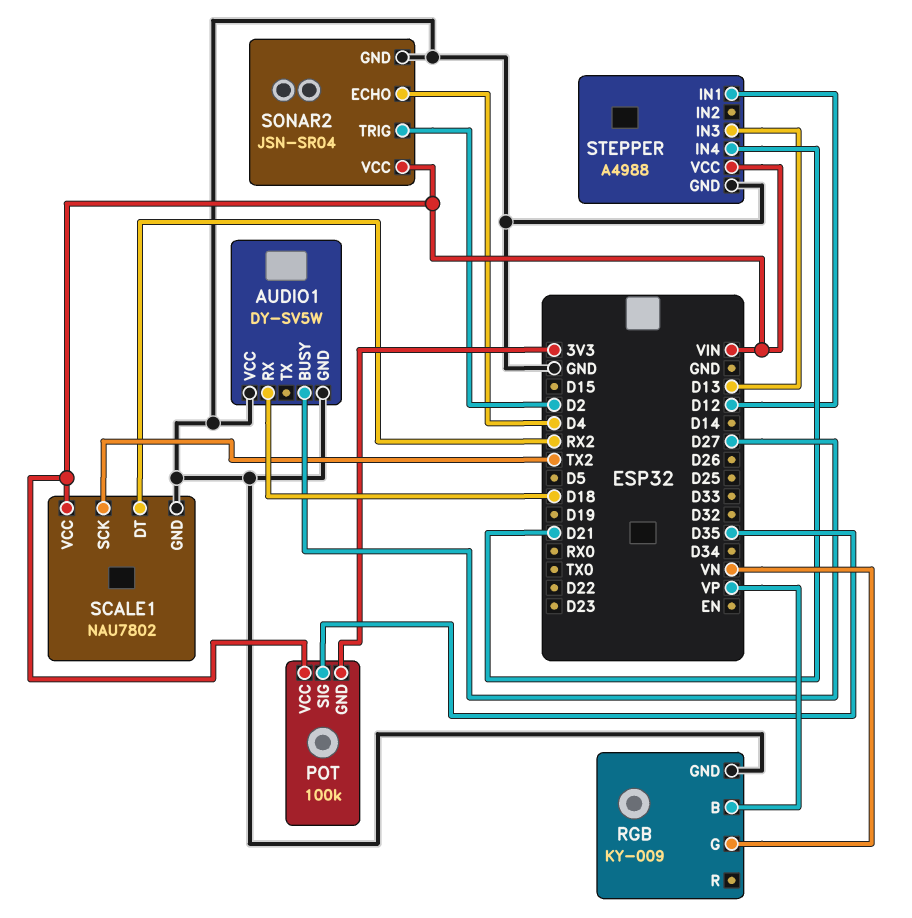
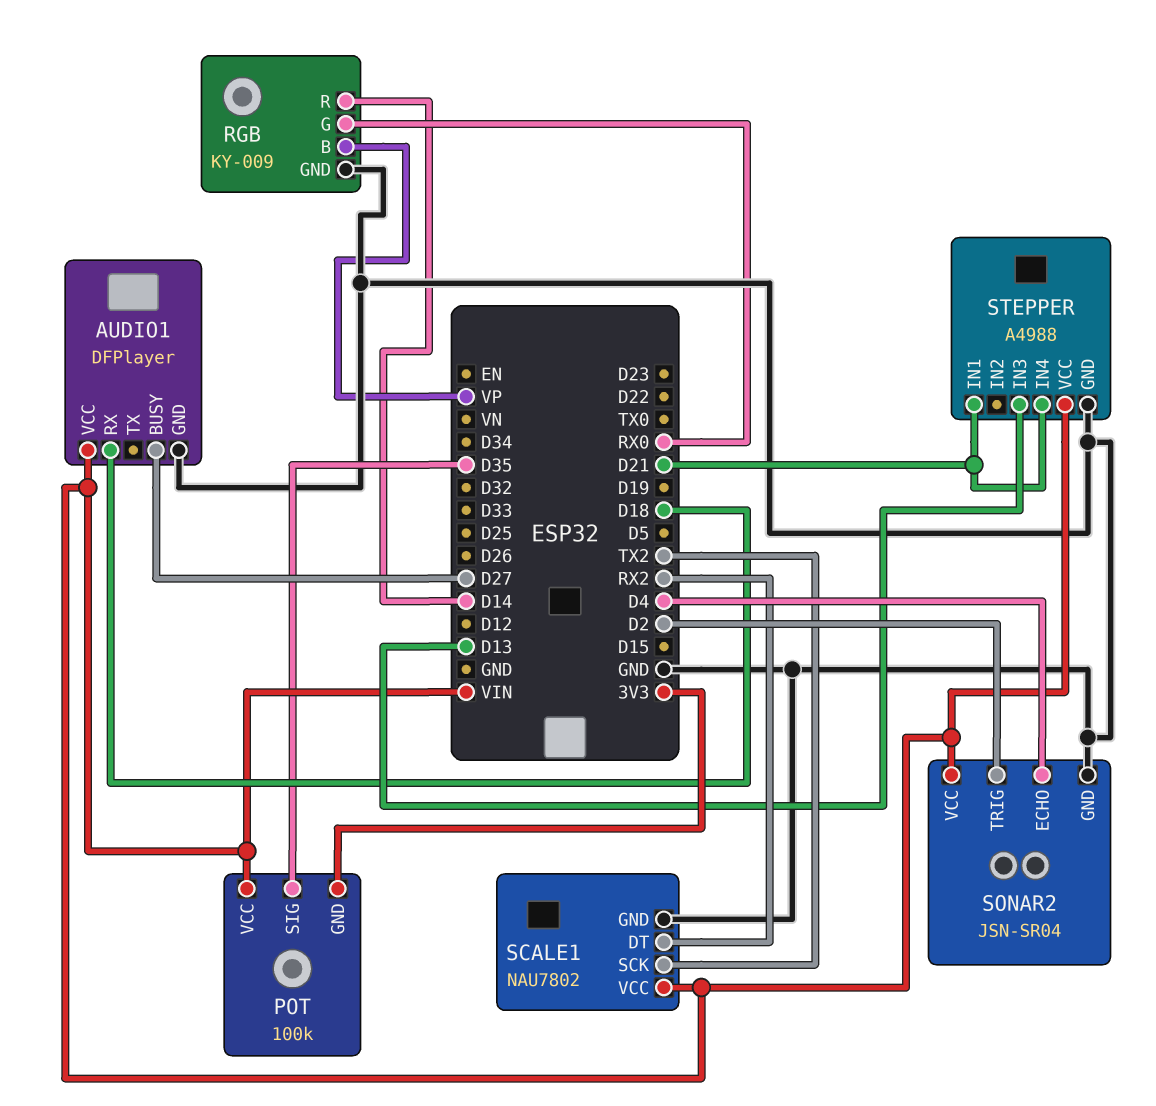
AUDIO1: DY-SV5W -> DFPlayer
AUDIO1 pin VCC: GND -> VIN
RGB pin G: VN -> RX0
RGB pin R: none -> D14
STEPPER pin IN1: D12 -> D21

